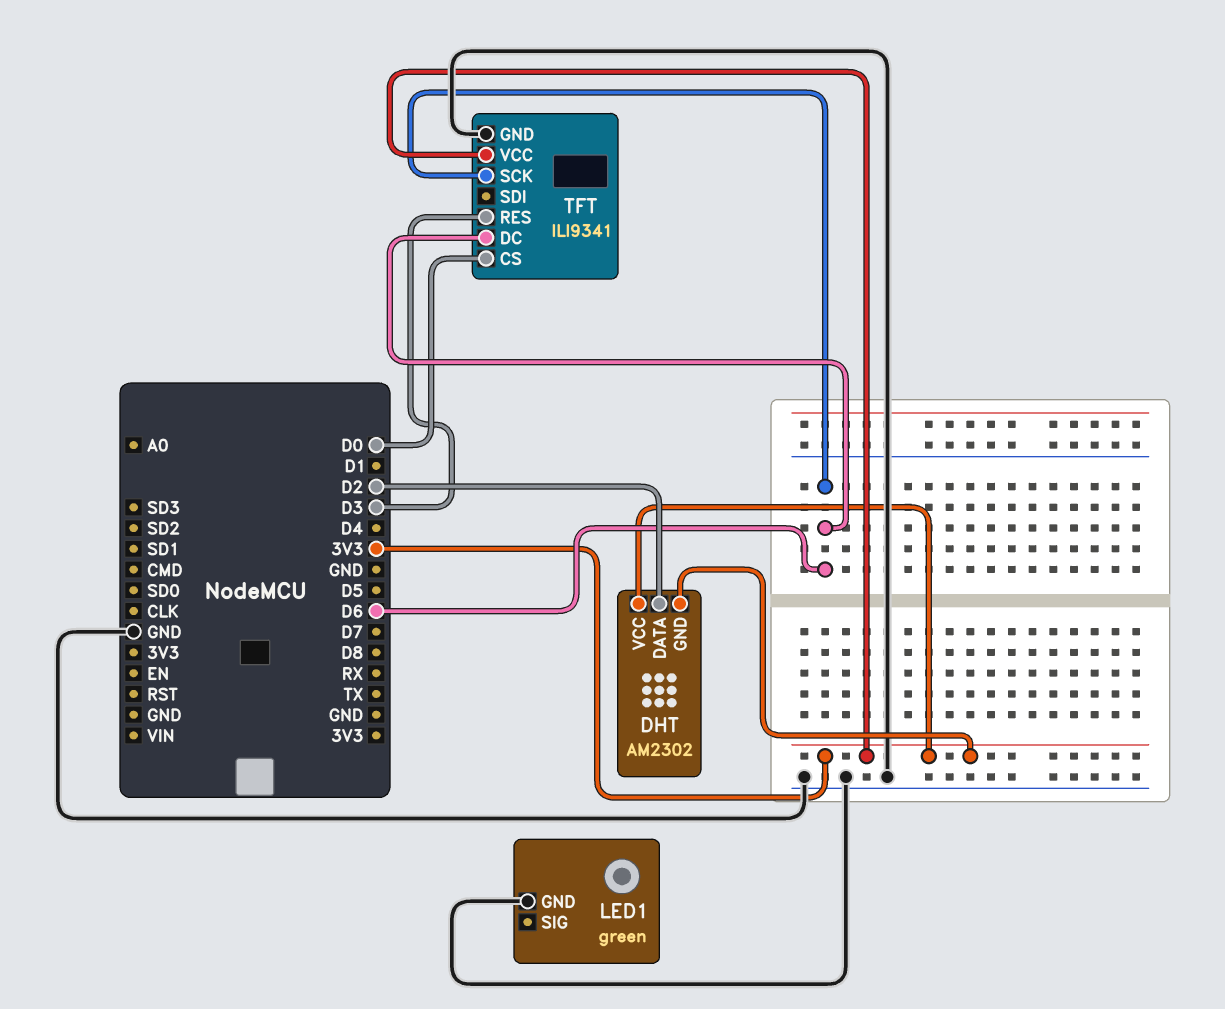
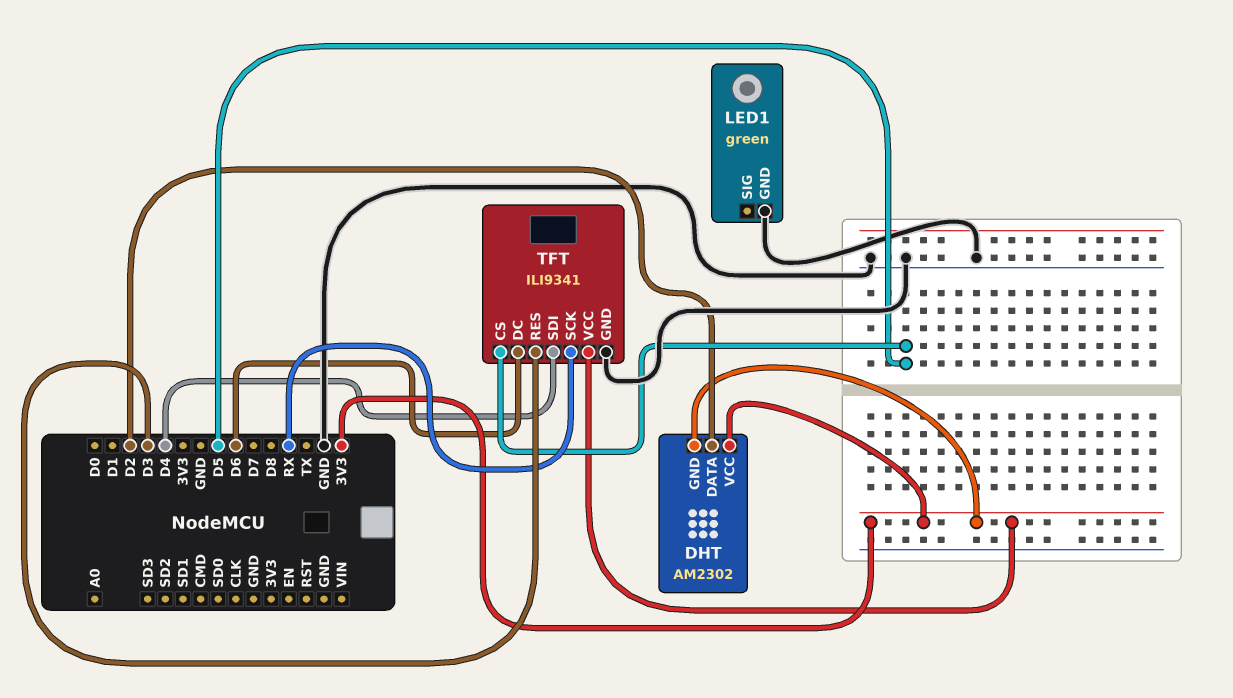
TFT pin CS: D0 -> D5
TFT pin SCK: D6 -> RX
TFT pin SDI: none -> D4

